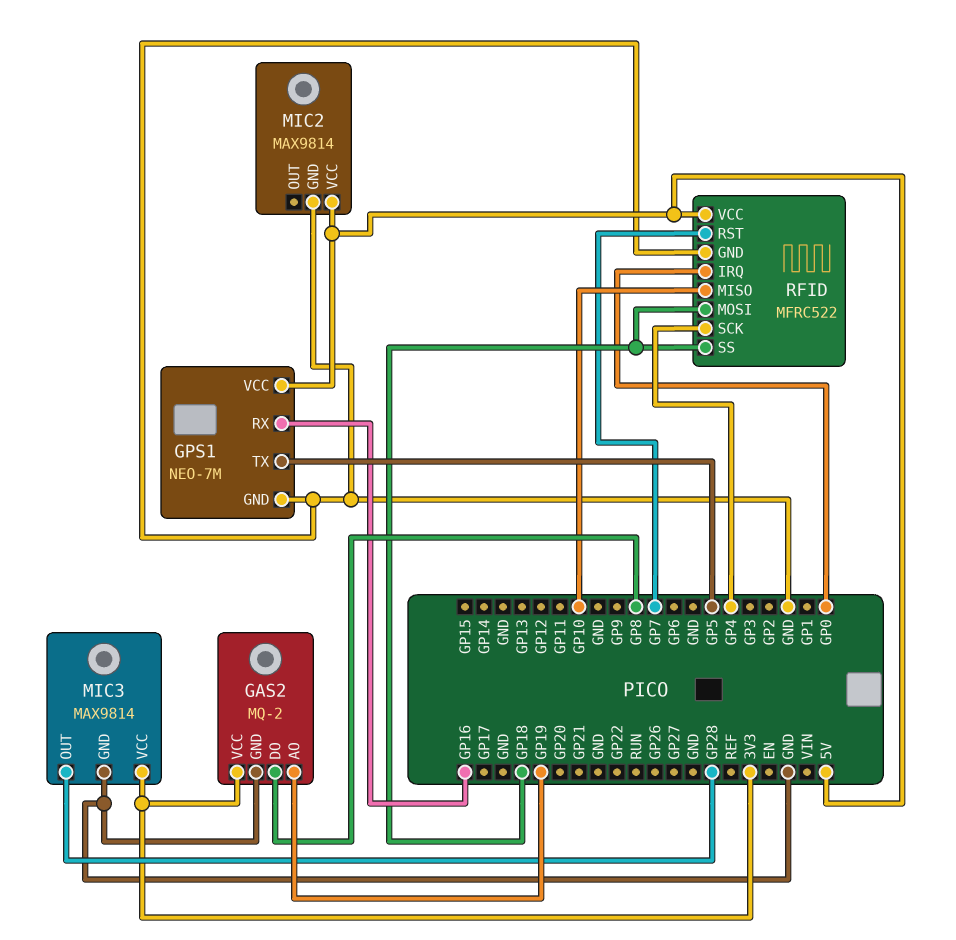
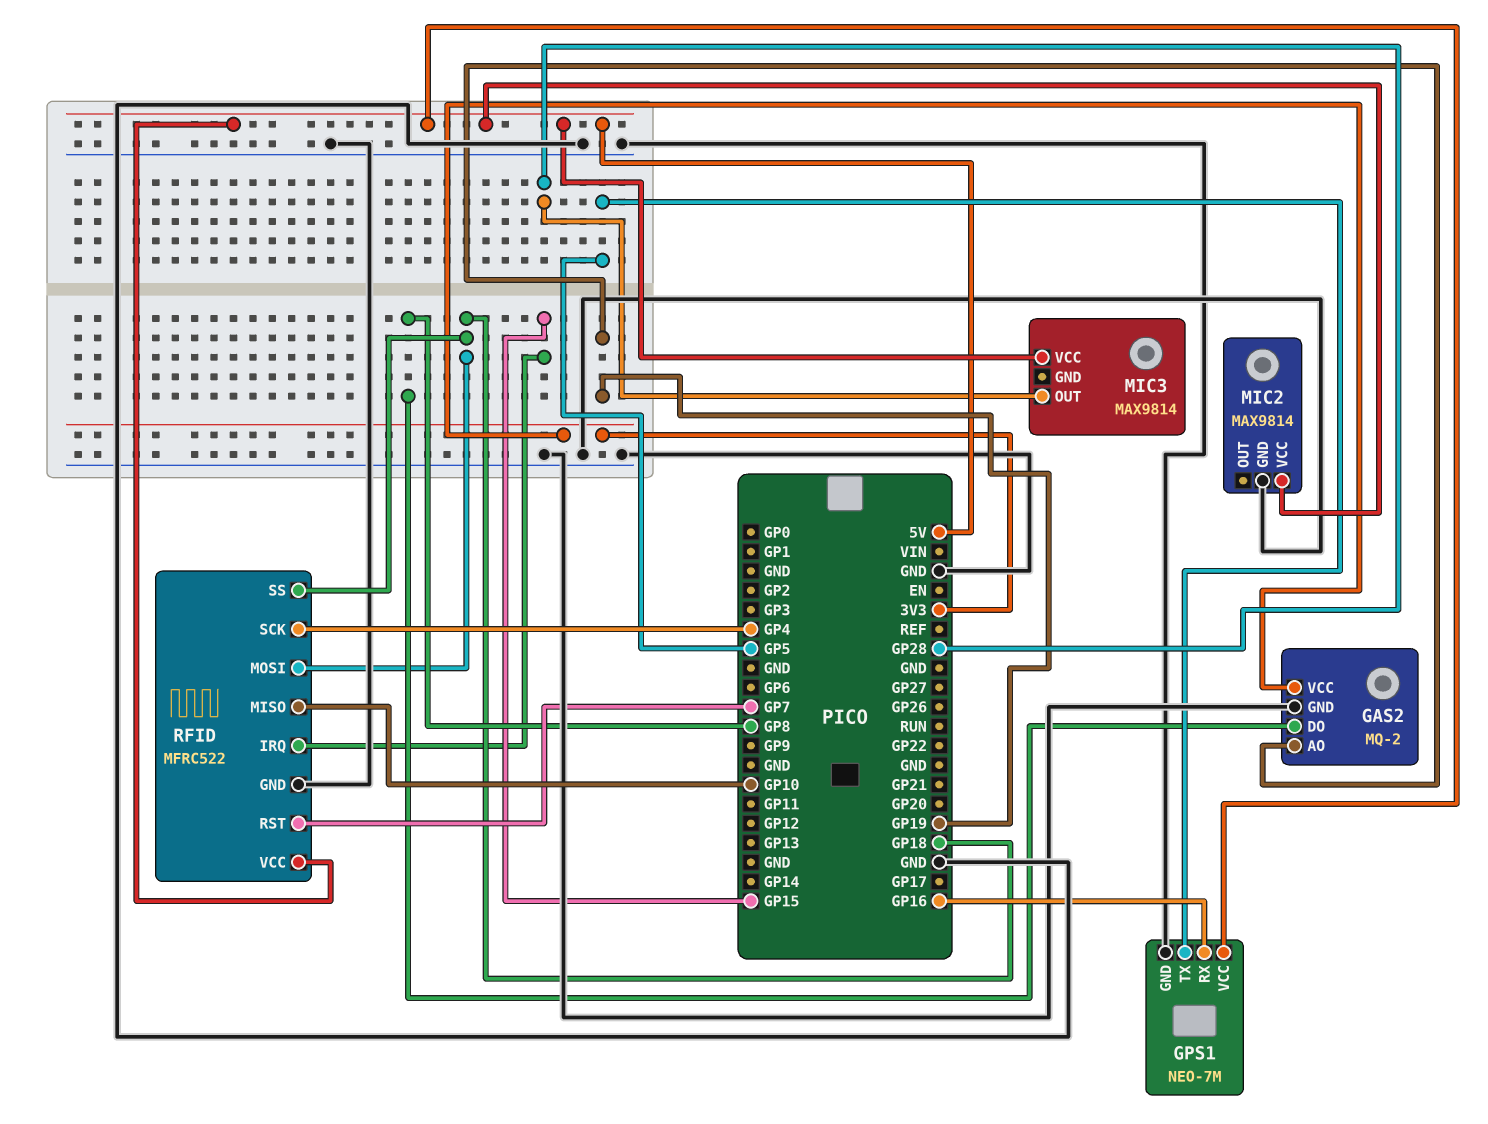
MIC3 pin GND: GND -> none
MIC3 pin VCC: 3V3 -> 5V
RFID pin IRQ: GP0 -> GP15

